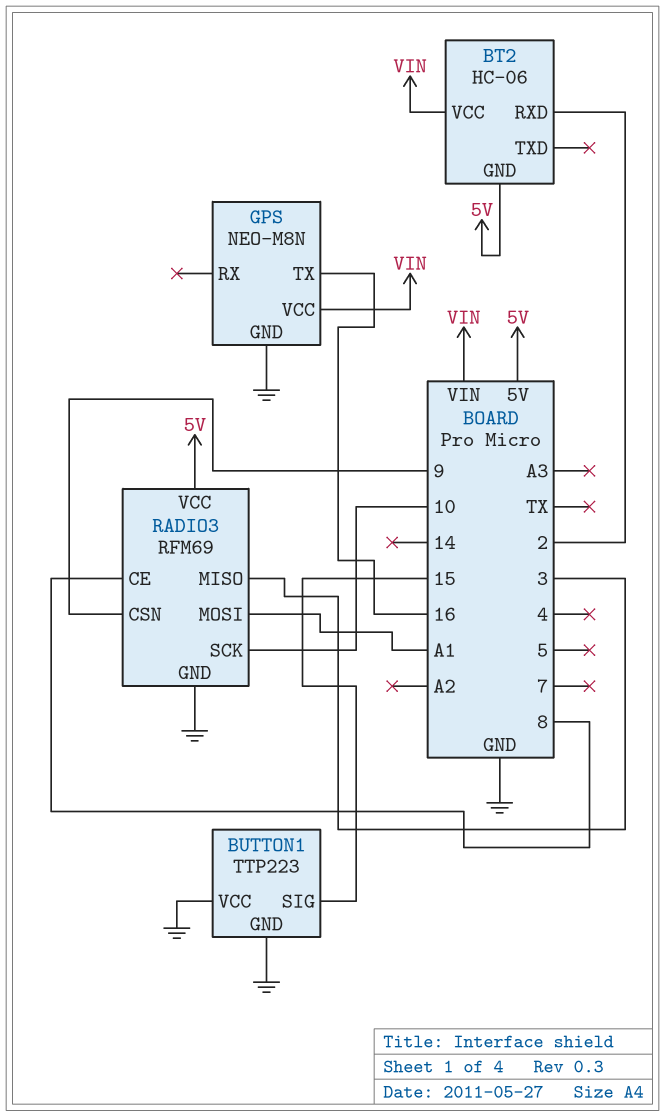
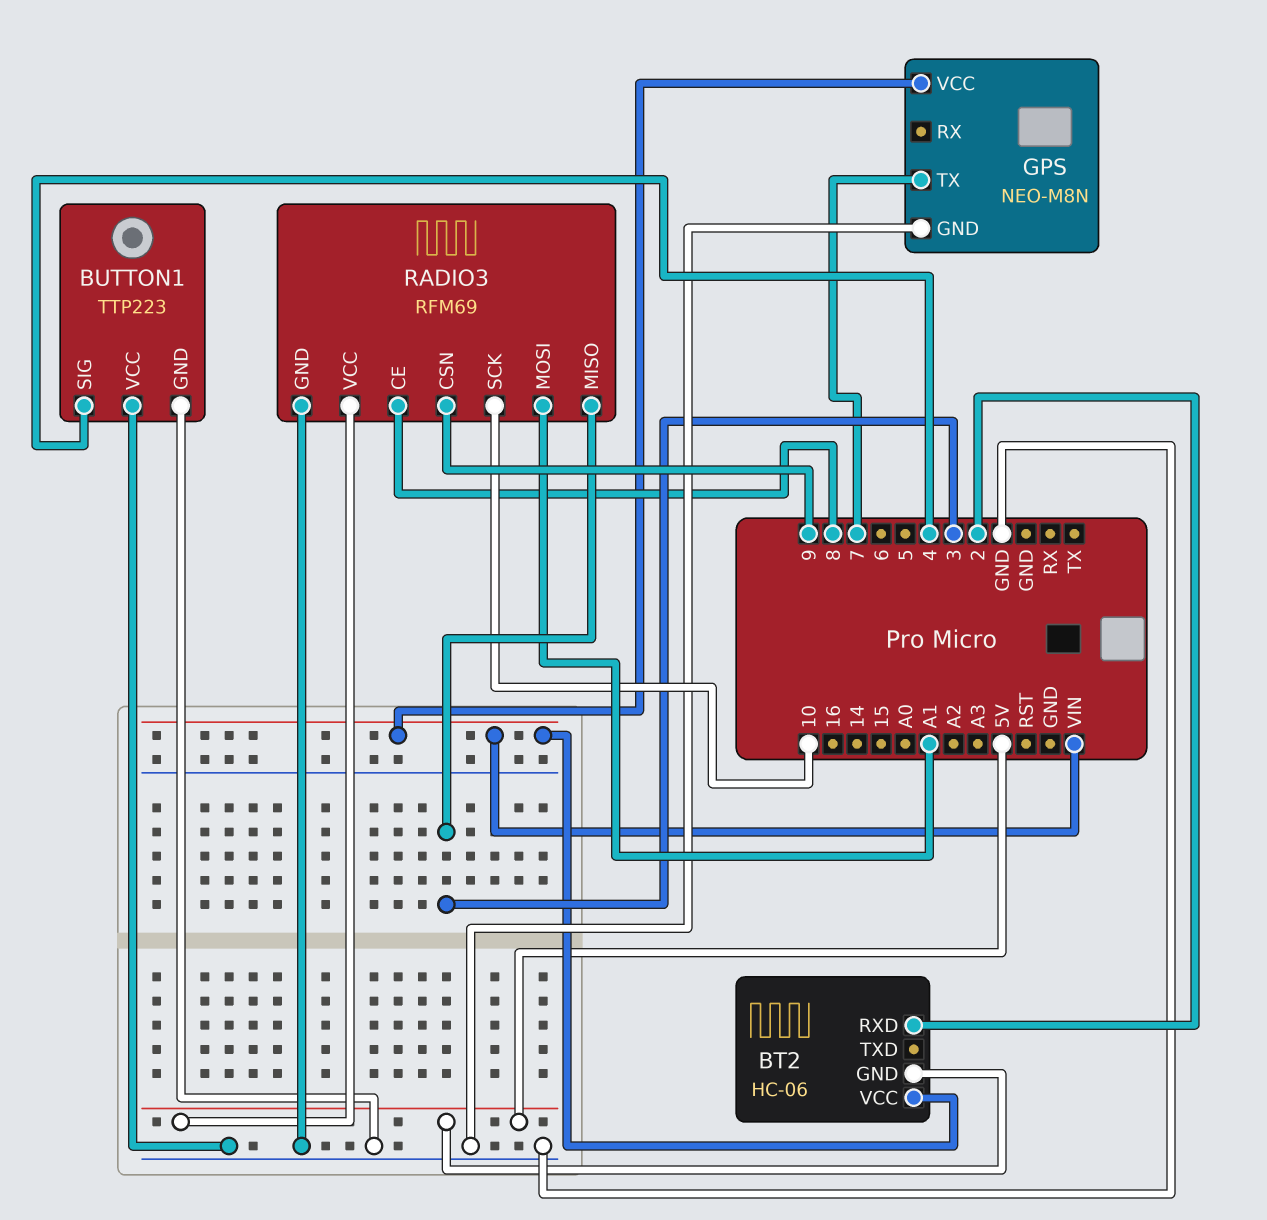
BUTTON1 pin SIG: 15 -> 4
GPS pin TX: 16 -> 7

